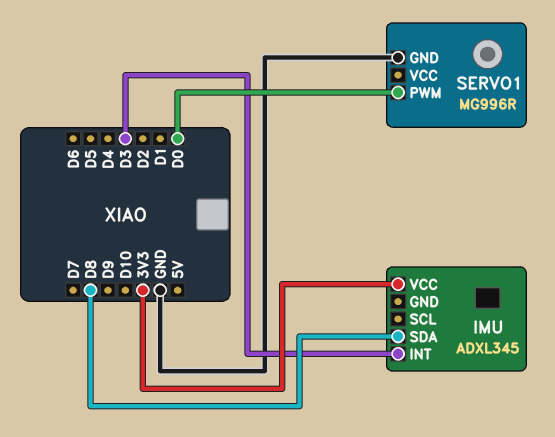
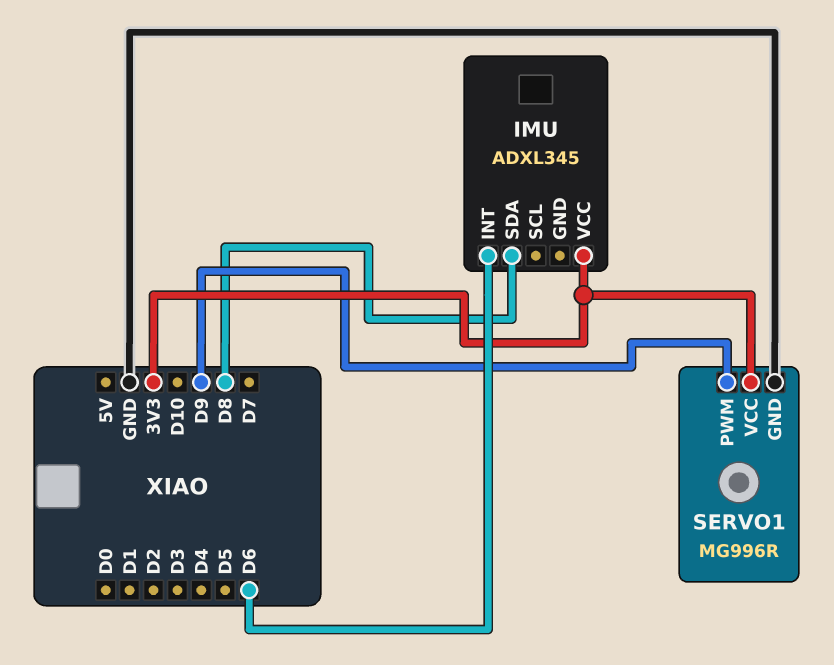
IMU pin INT: D3 -> D6
SERVO1 pin PWM: D0 -> D9
SERVO1 pin VCC: none -> 3V3

